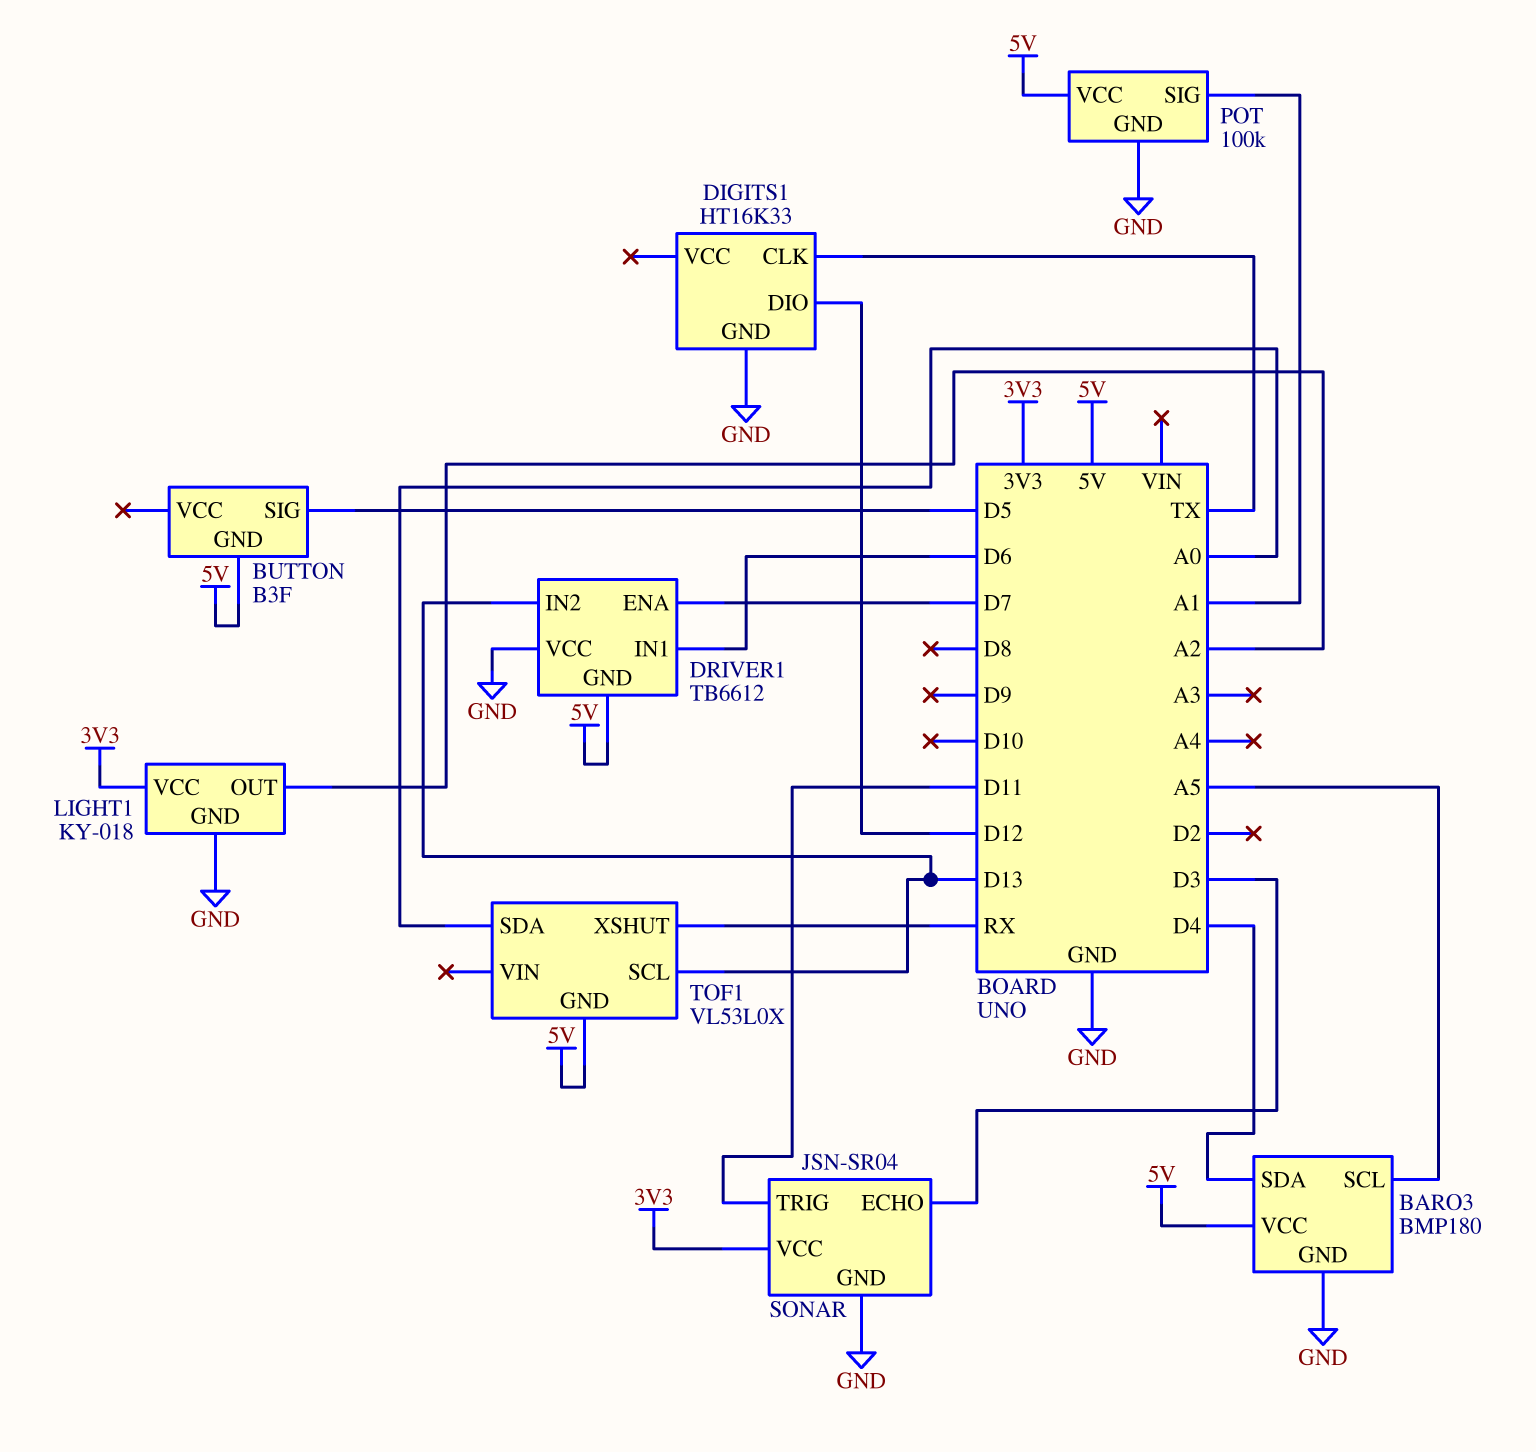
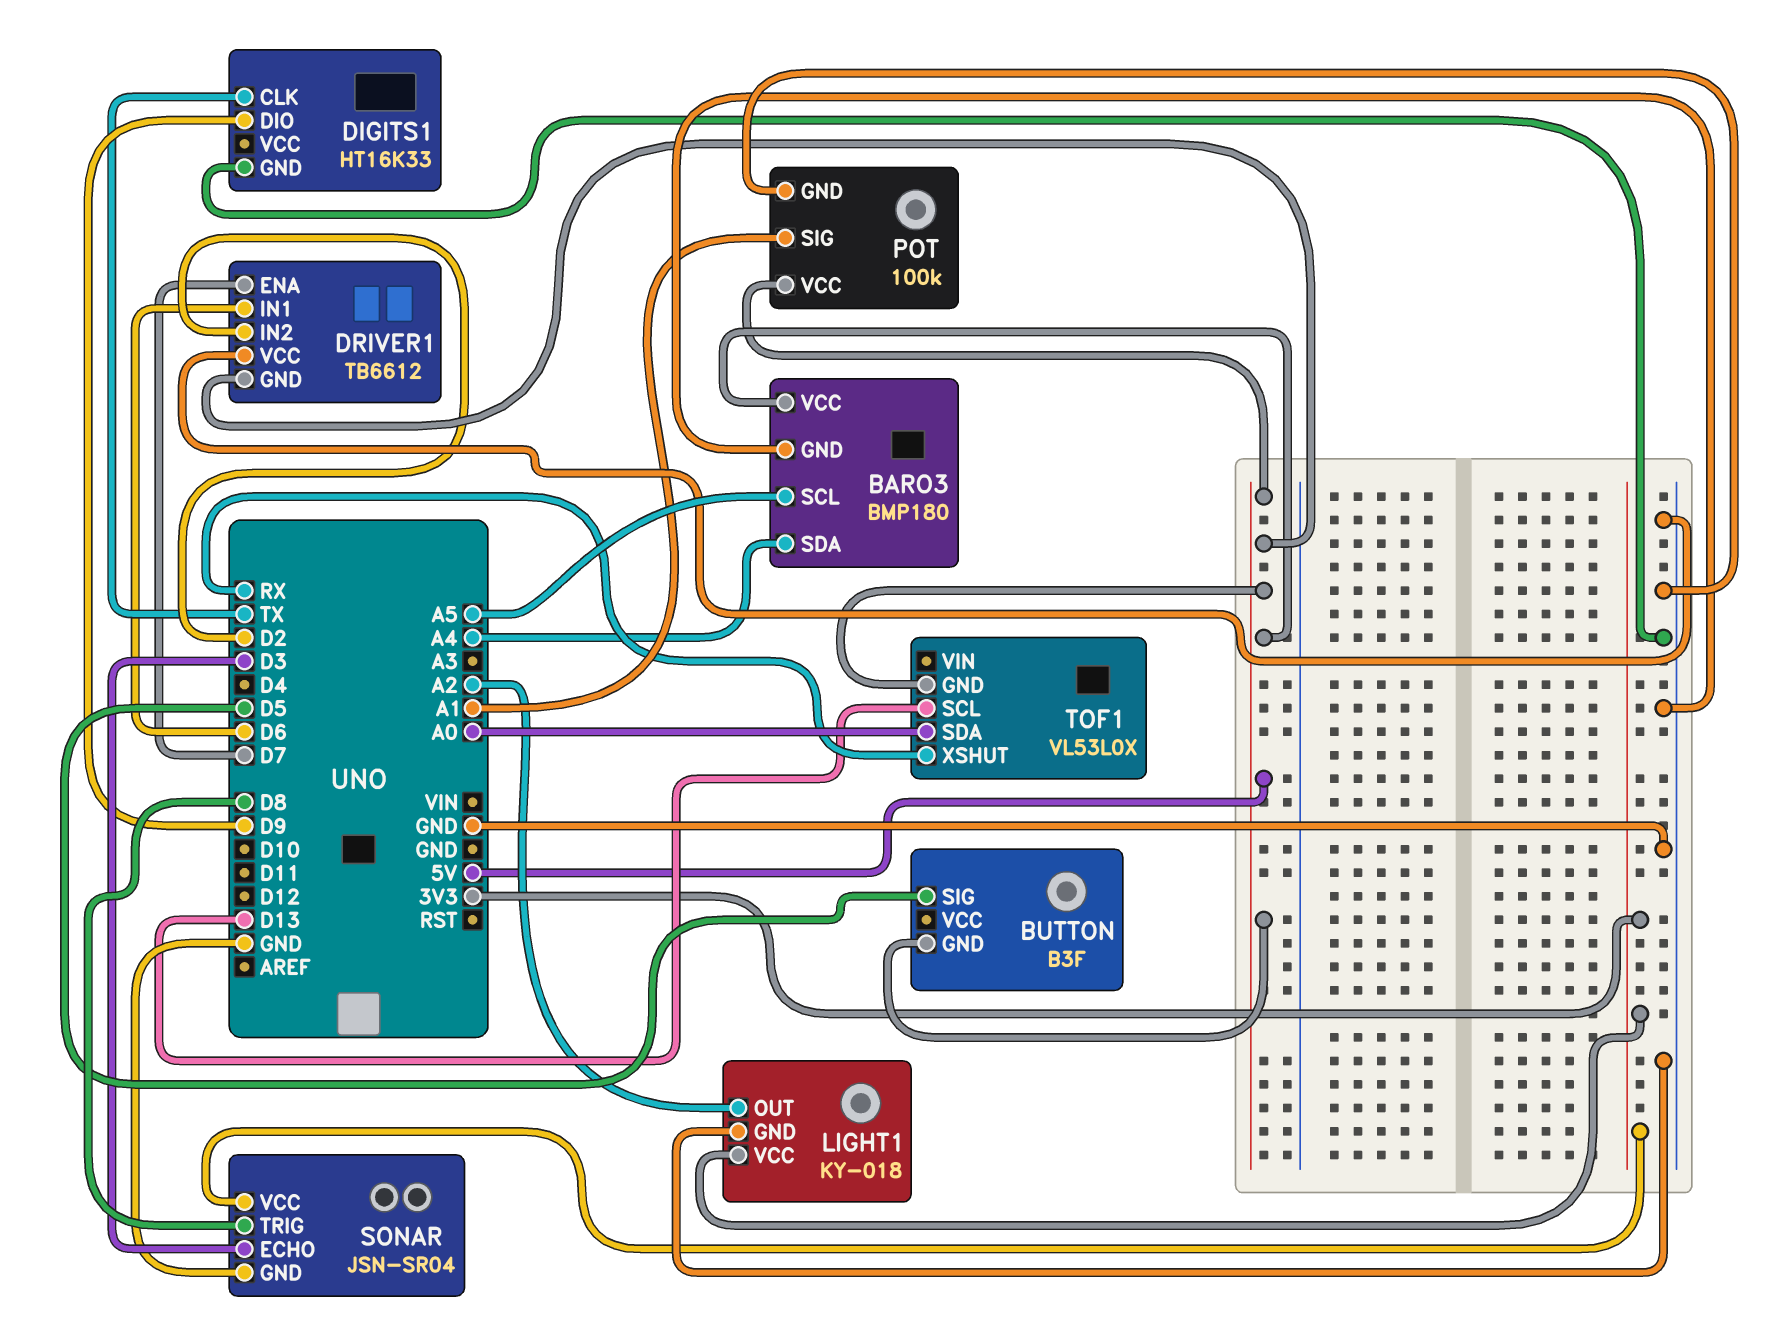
BARO3 pin SDA: D4 -> A4
DIGITS1 pin DIO: D12 -> D9
DRIVER1 pin IN2: D13 -> D2
SONAR pin TRIG: D11 -> D8

